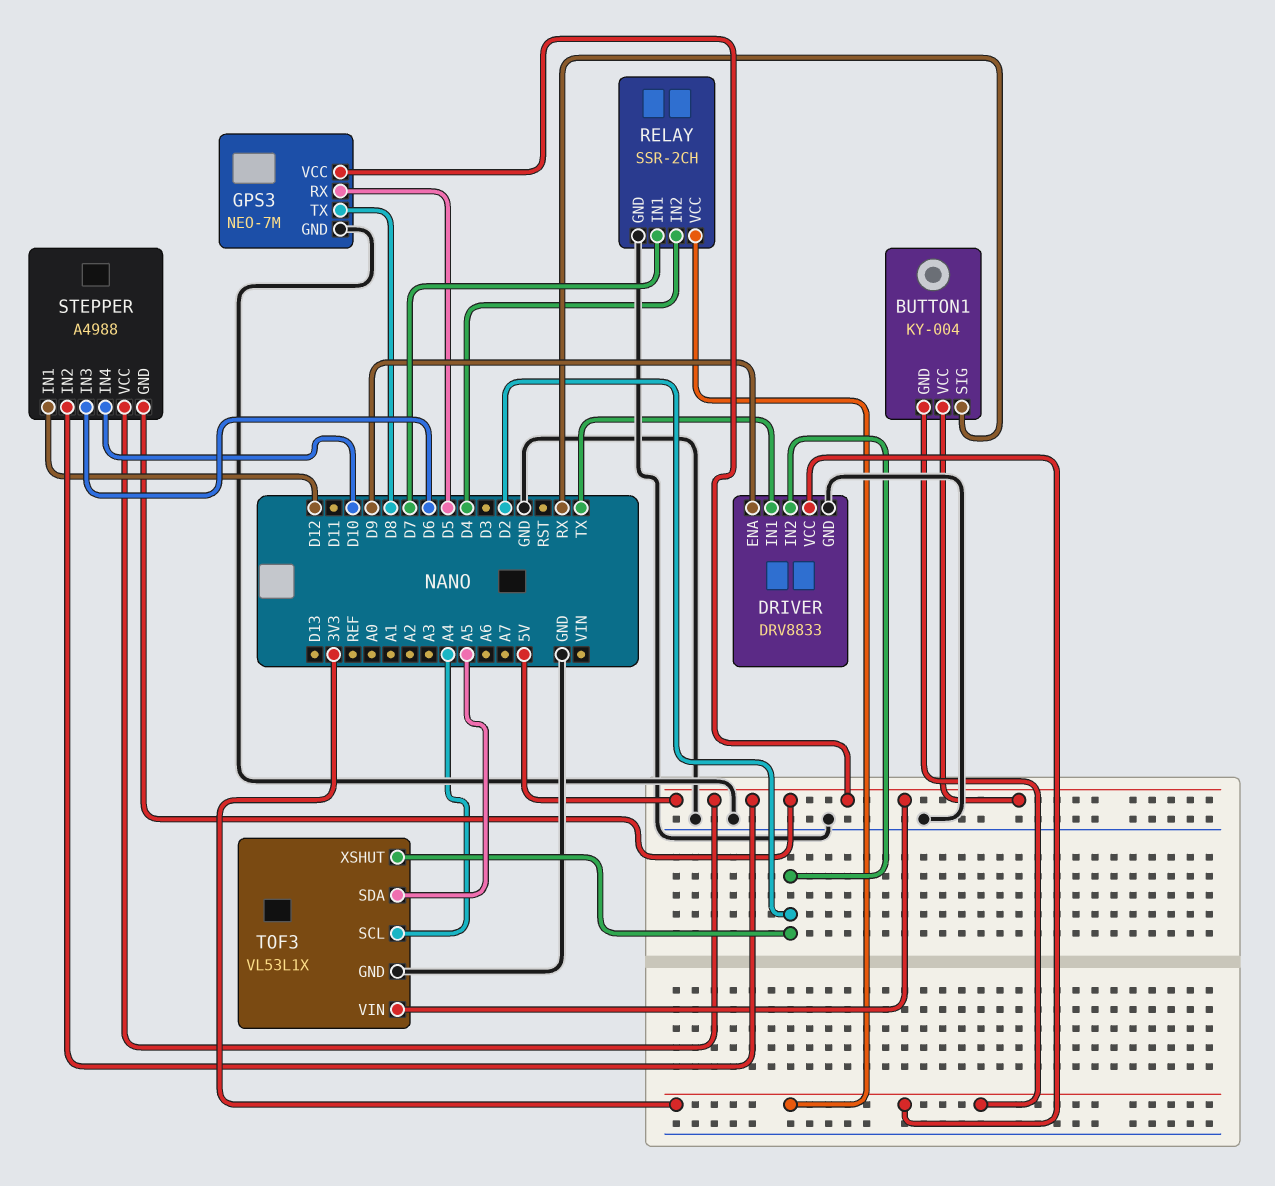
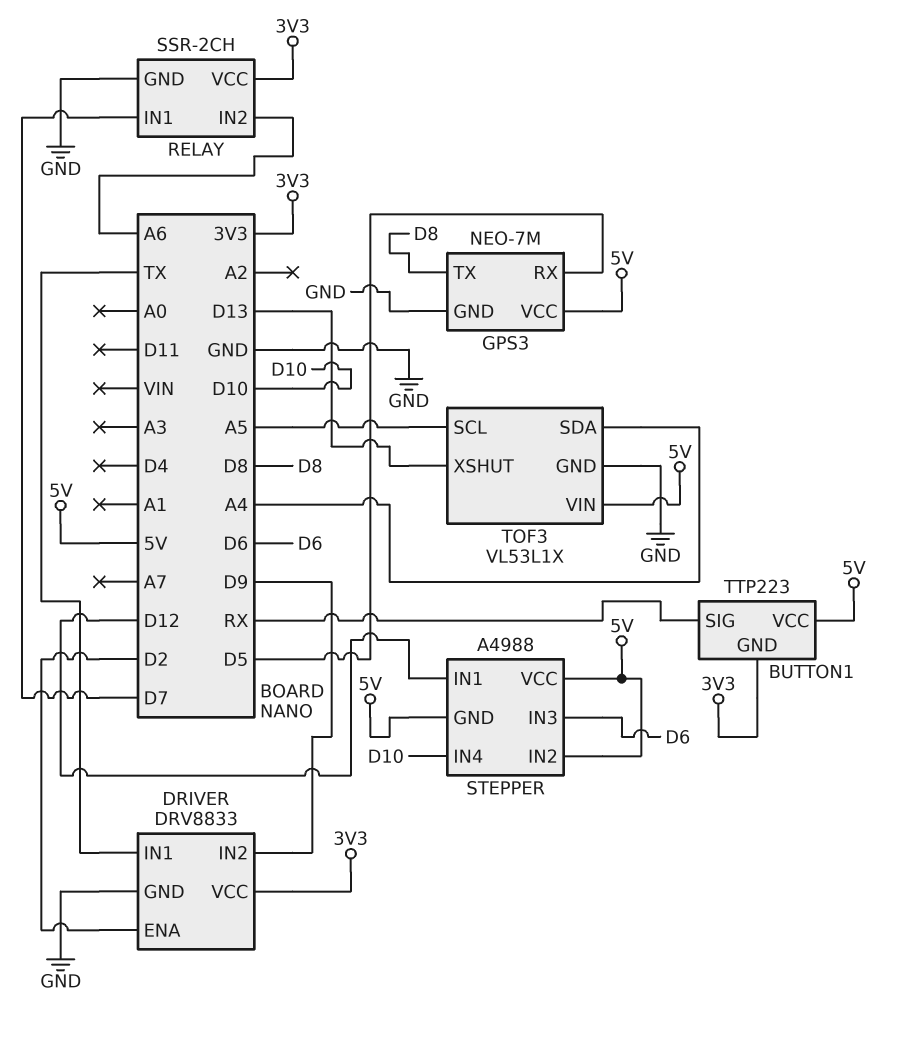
BUTTON1: KY-004 -> TTP223
DRIVER pin ENA: D9 -> D2
DRIVER pin IN2: D2 -> D9
RELAY pin IN2: D4 -> A6
TOF3 pin SCL: A4 -> A5
TOF3 pin SDA: A5 -> A4
TOF3 pin XSHUT: D2 -> D13

